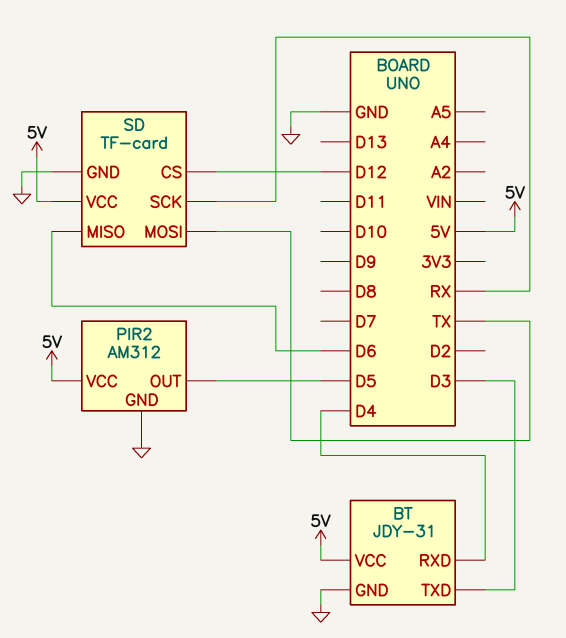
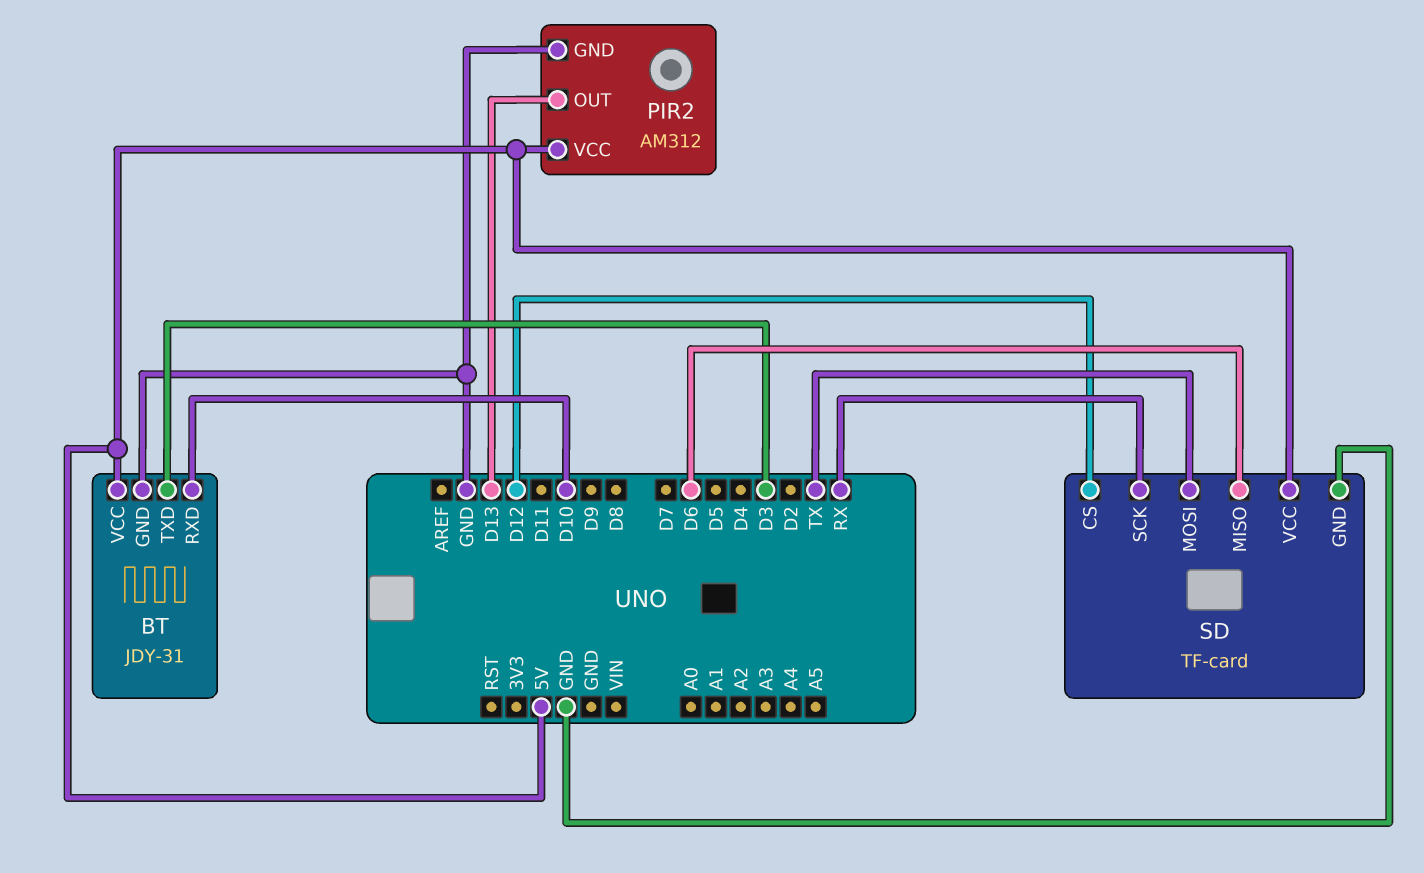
BT pin RXD: D4 -> D10
PIR2 pin OUT: D5 -> D13

